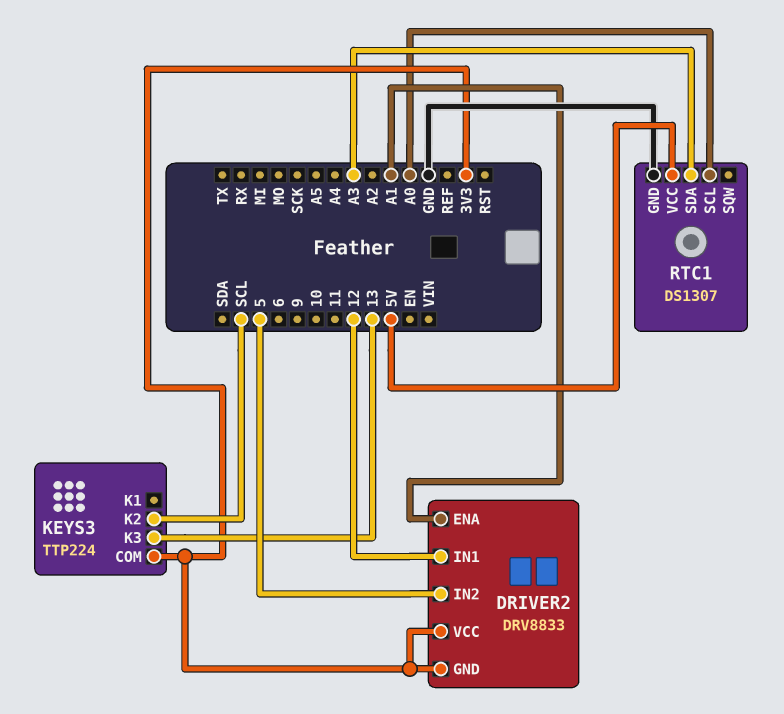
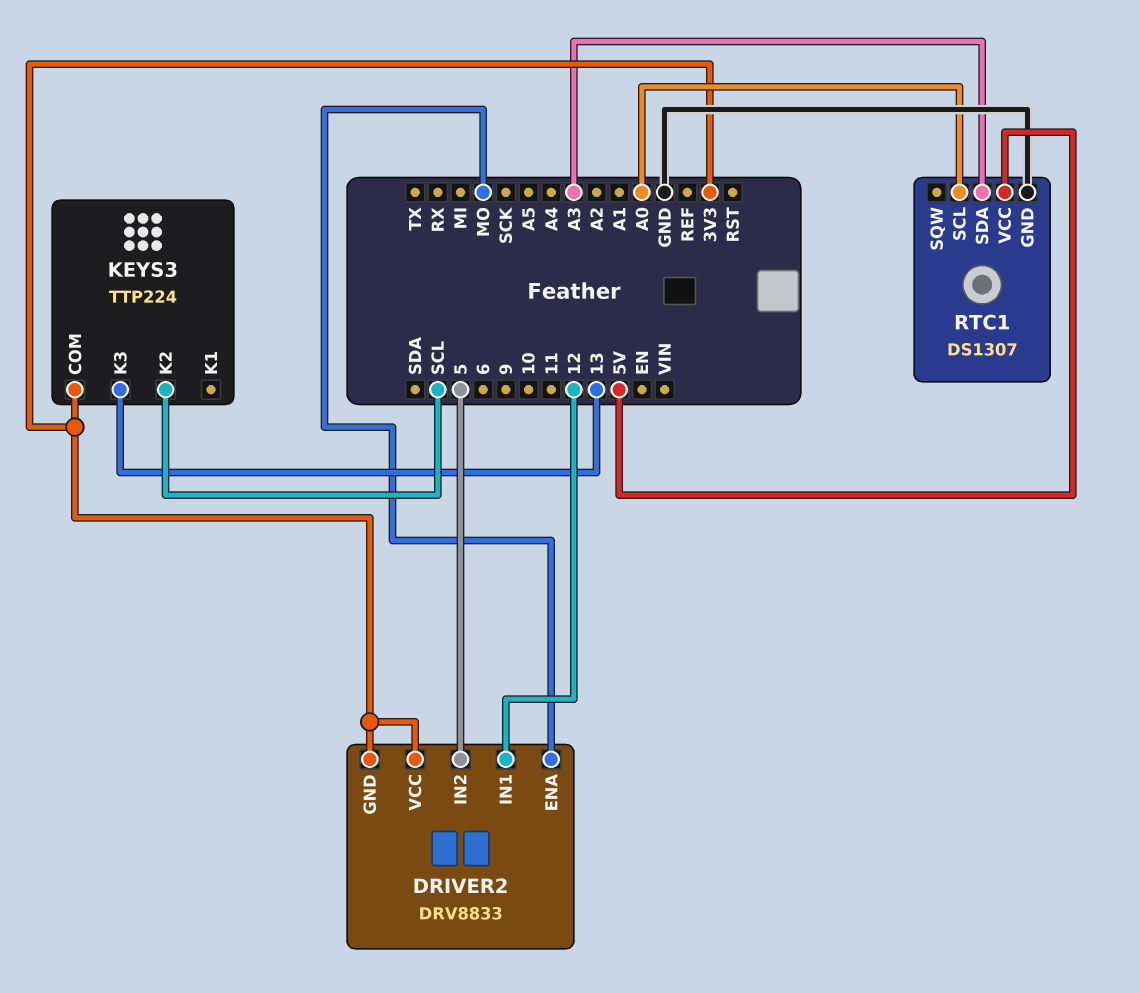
DRIVER2 pin ENA: A1 -> MO

